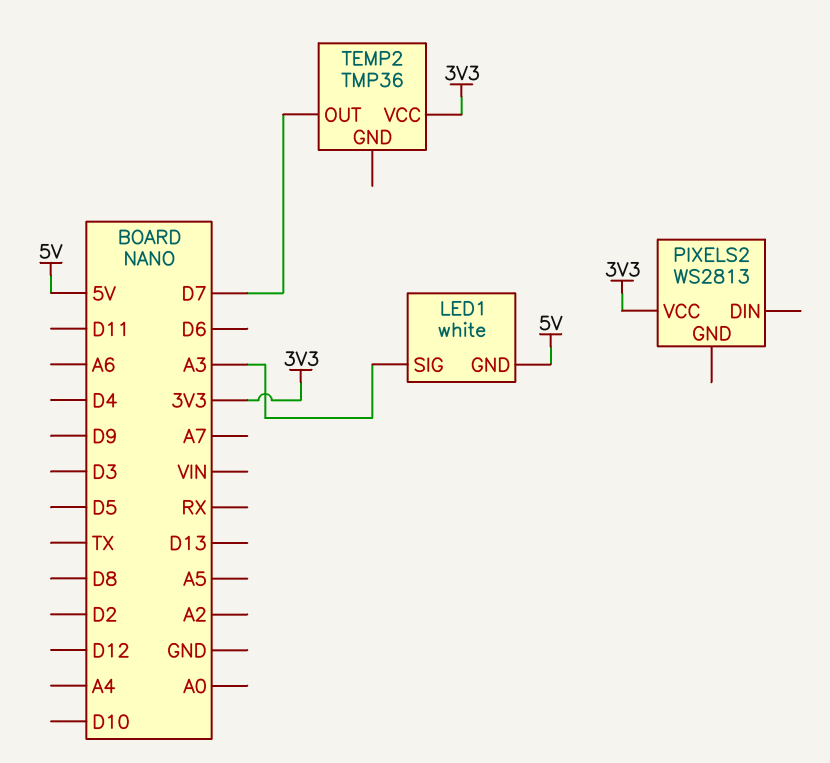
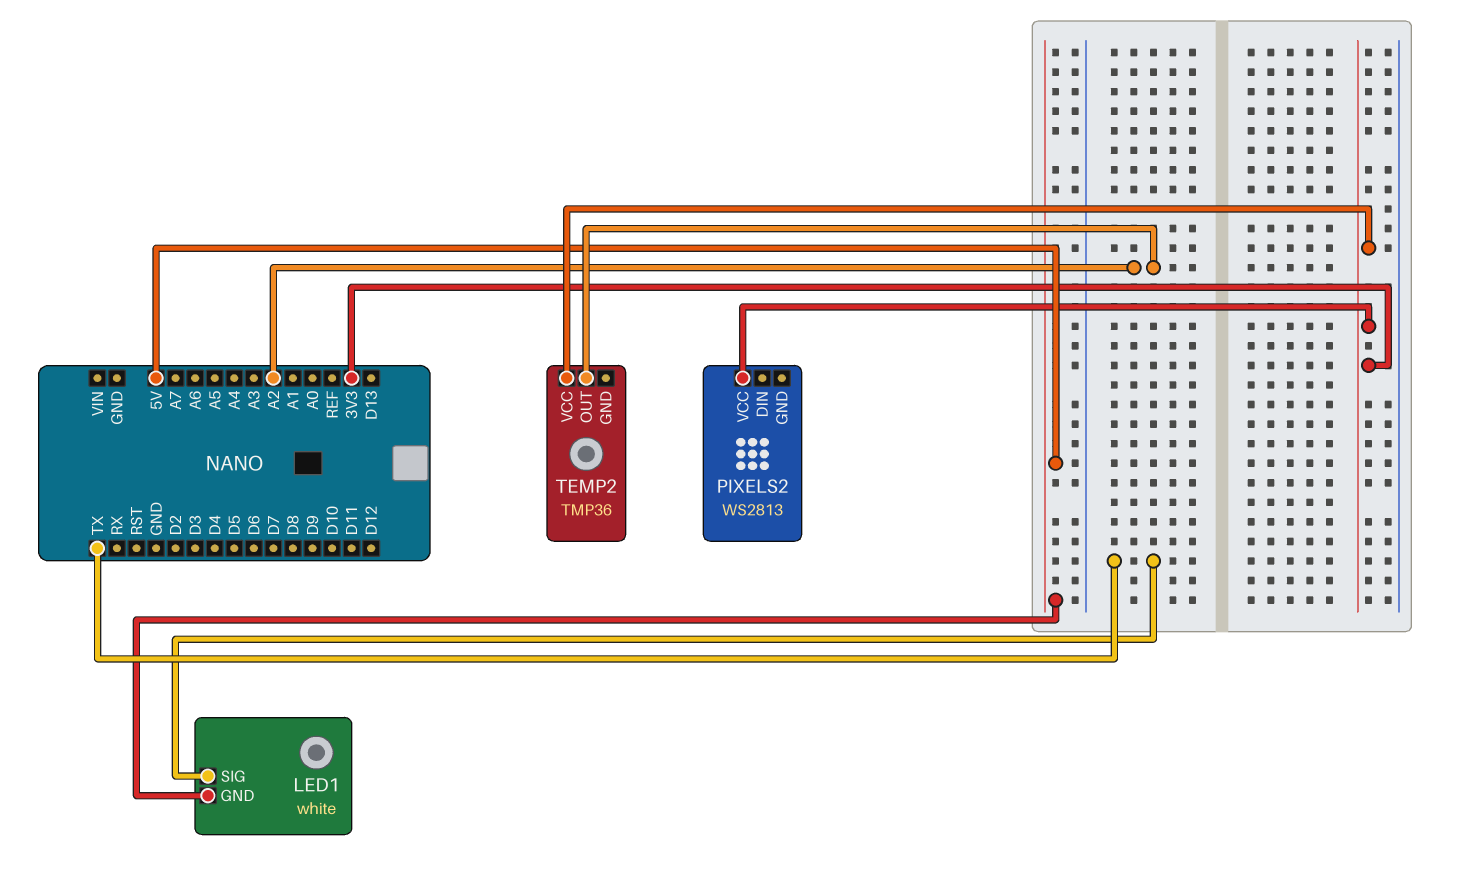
LED1 pin SIG: A3 -> TX
TEMP2 pin OUT: D7 -> A2

